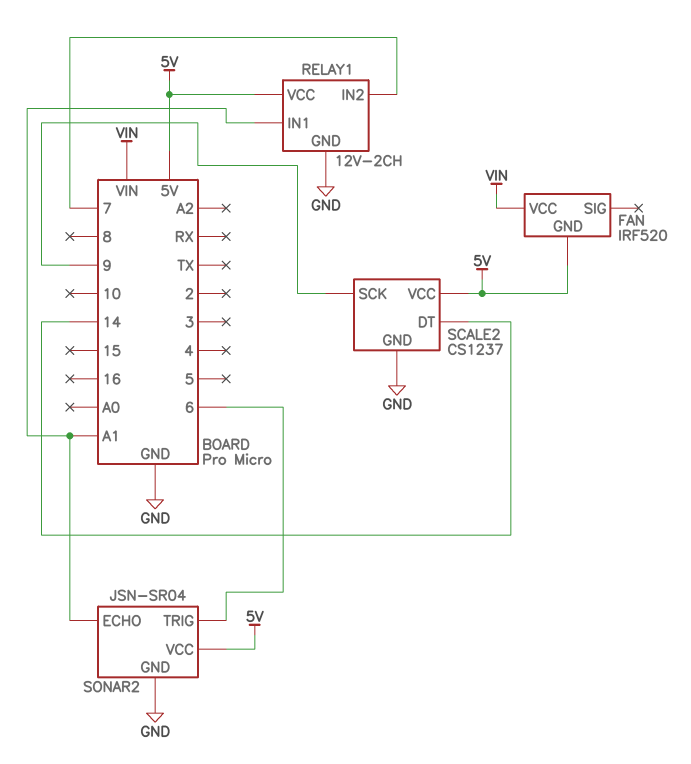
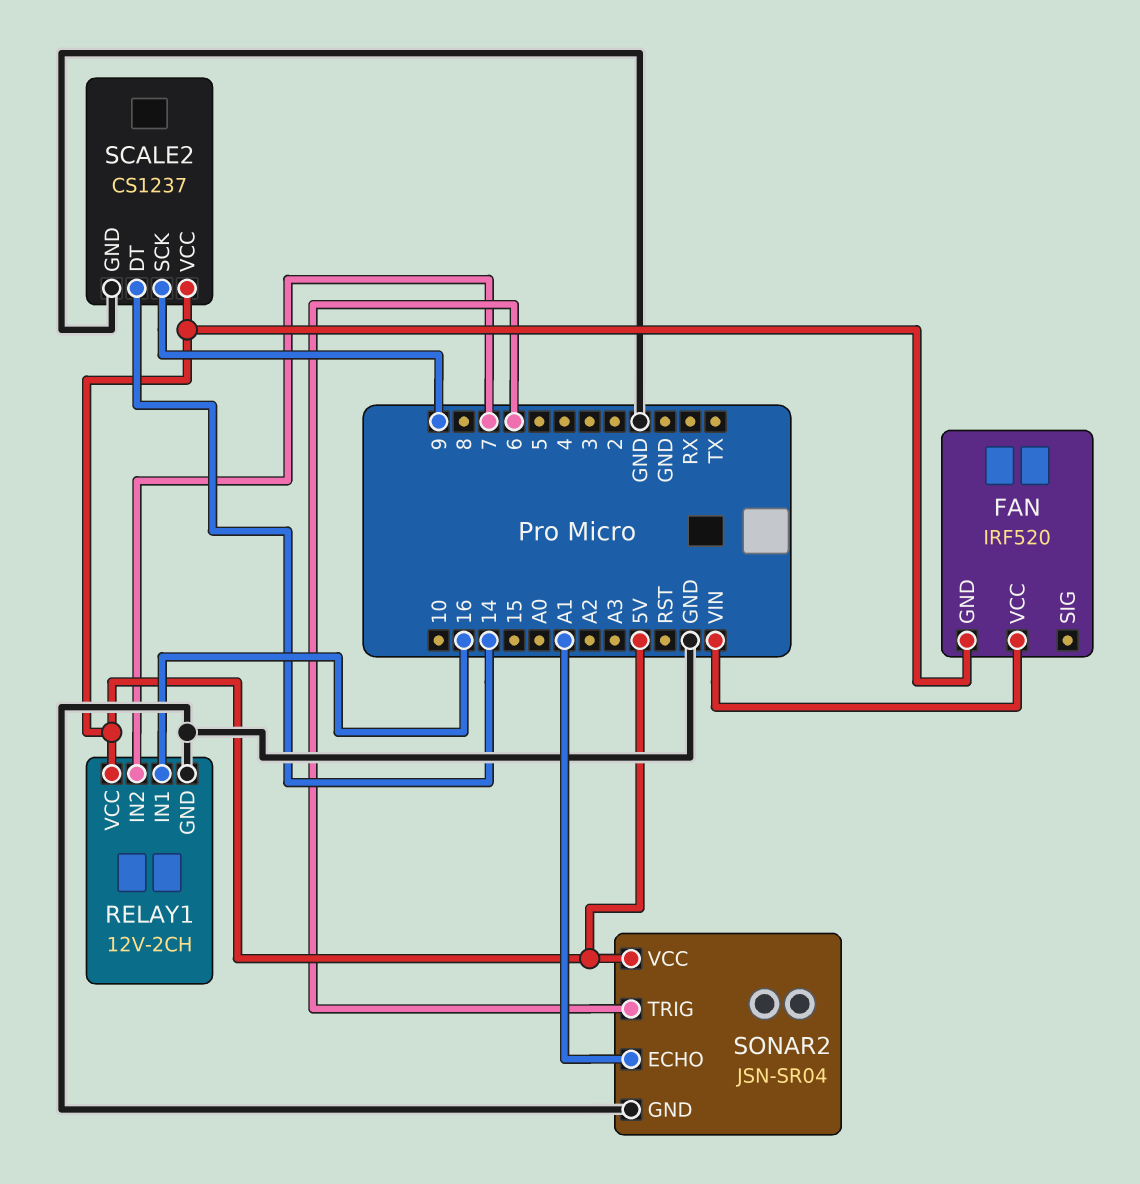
RELAY1 pin IN1: A1 -> 16

